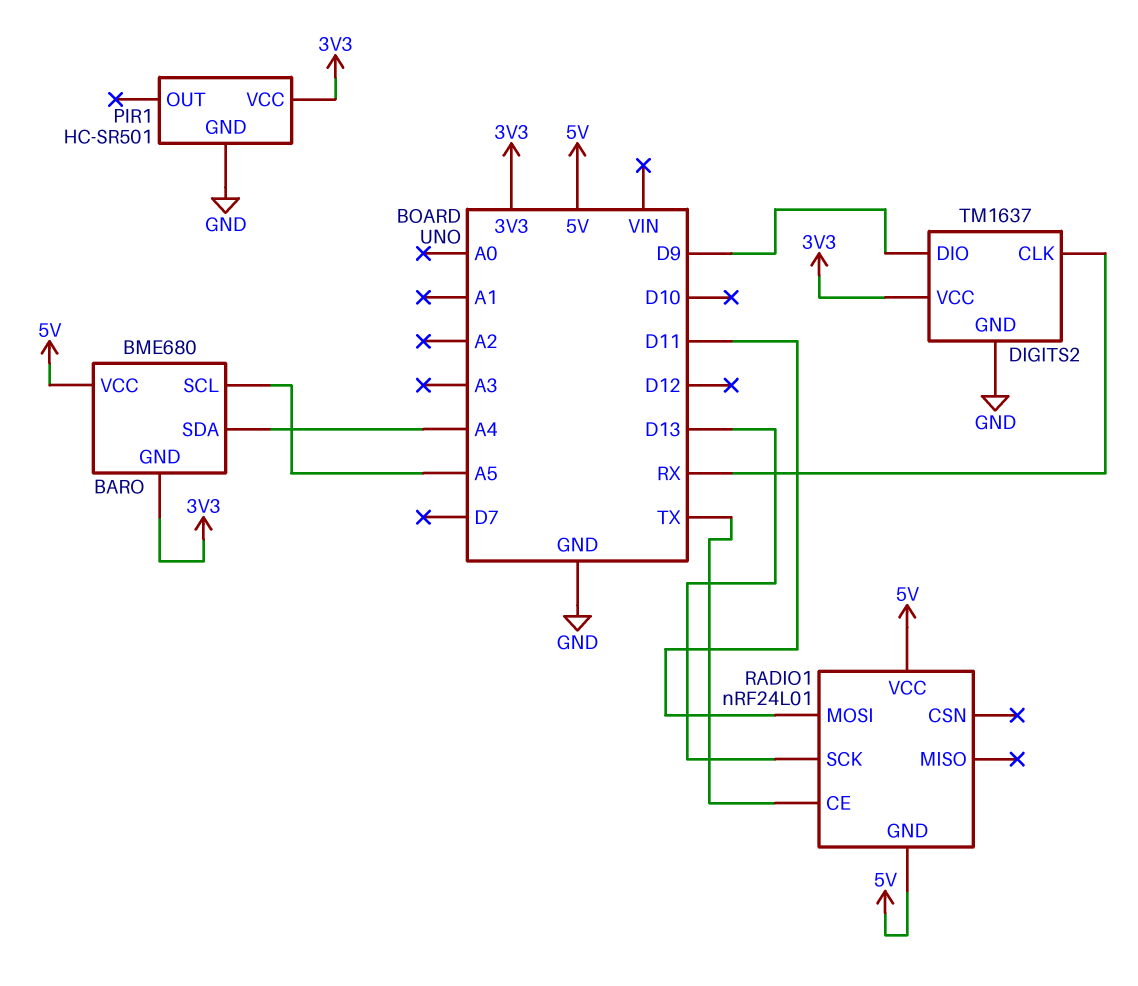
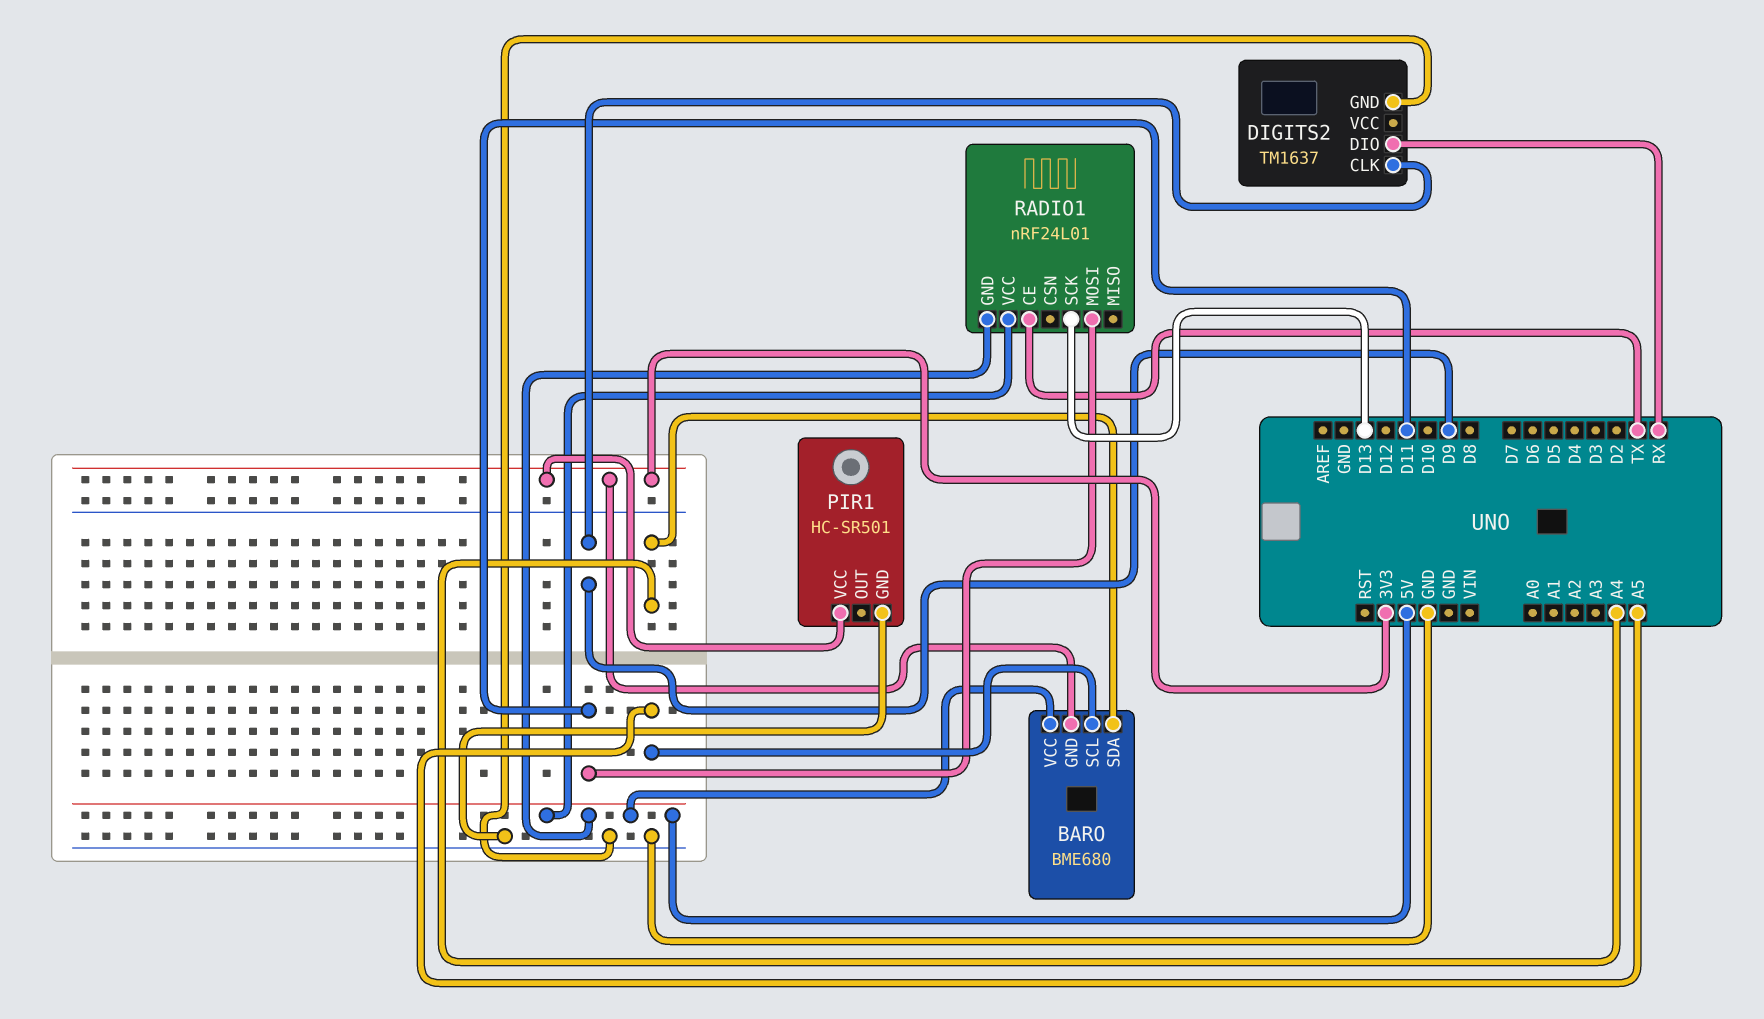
DIGITS2 pin CLK: RX -> D9
DIGITS2 pin DIO: D9 -> RX
DIGITS2 pin VCC: 3V3 -> none

